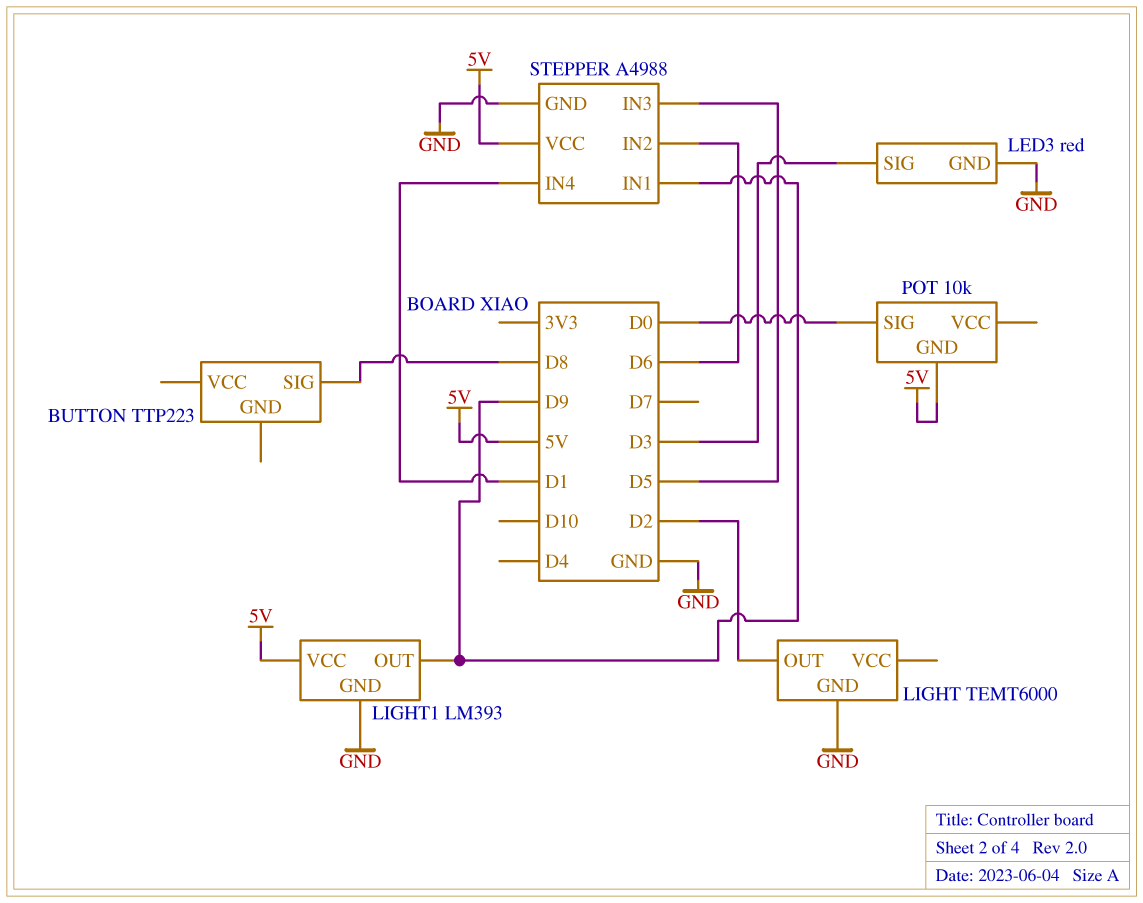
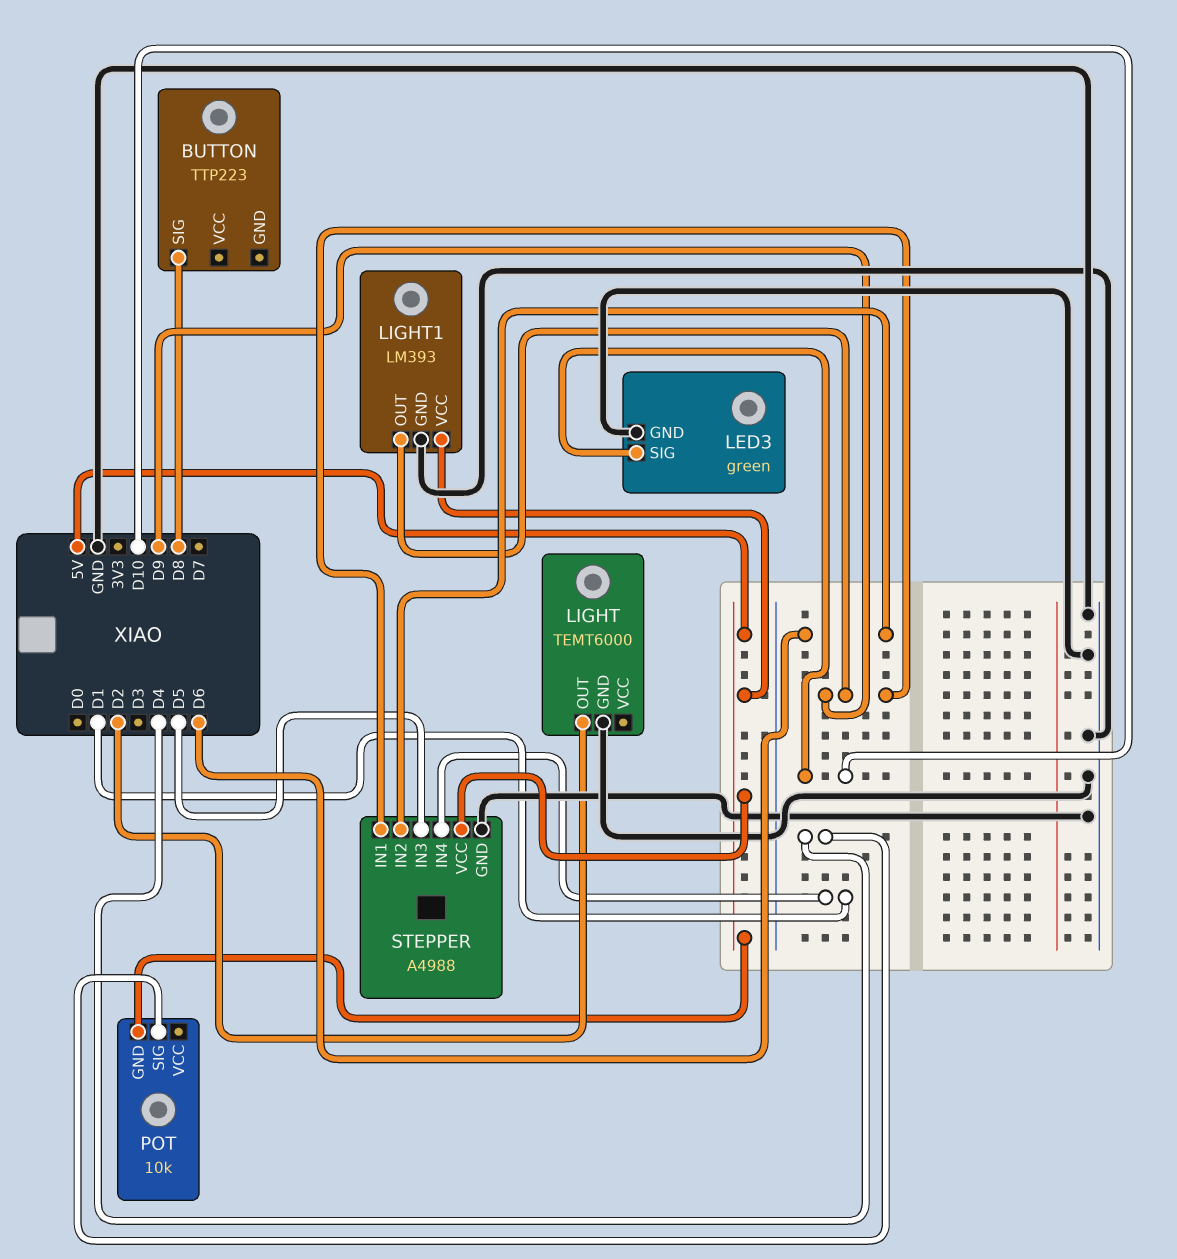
LED3: red -> green
LED3 pin SIG: D3 -> D10
POT pin SIG: D0 -> D4

